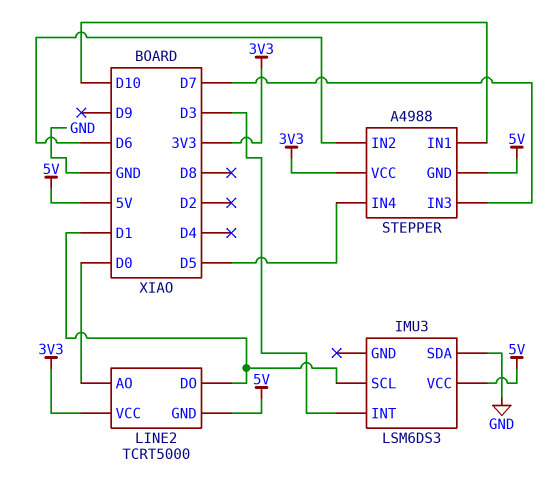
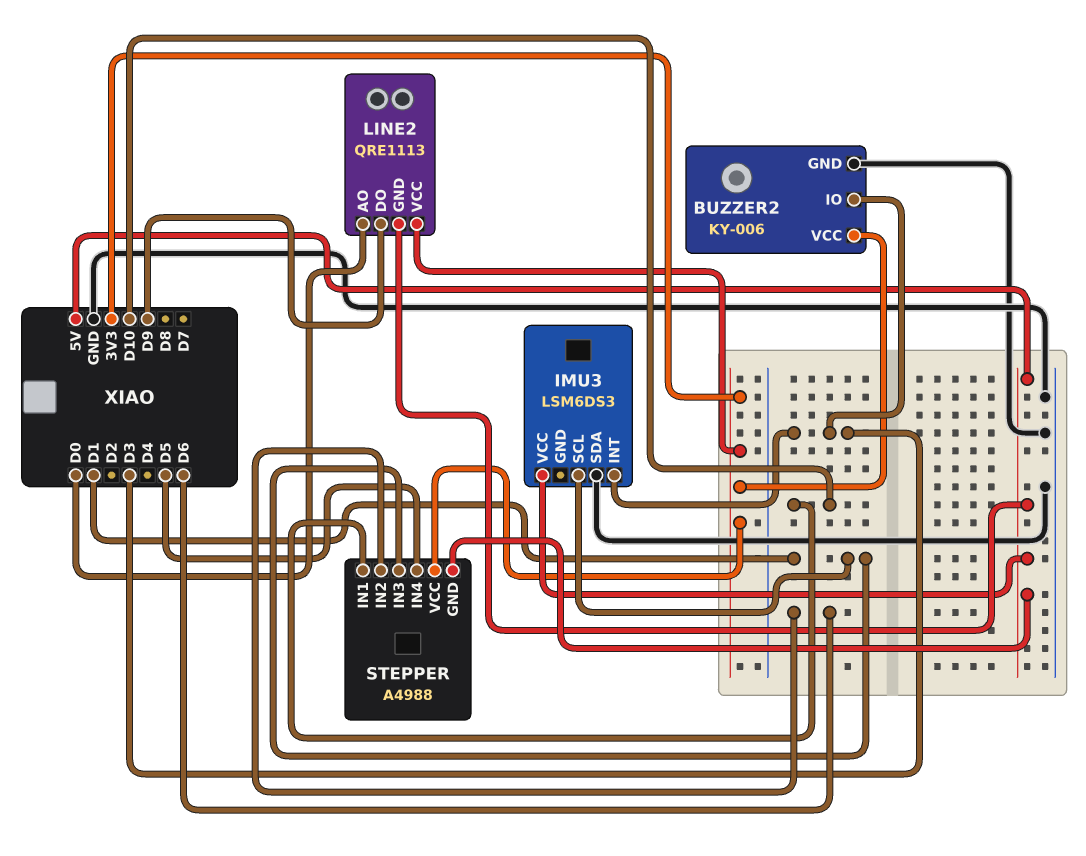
BUZZER2: none -> KY-006
BUZZER2 pin GND: none -> GND
BUZZER2 pin IO: none -> D3
BUZZER2 pin VCC: none -> 3V3
LINE2: TCRT5000 -> QRE1113
LINE2 pin DO: D1 -> D9
STEPPER pin IN3: D7 -> D1

